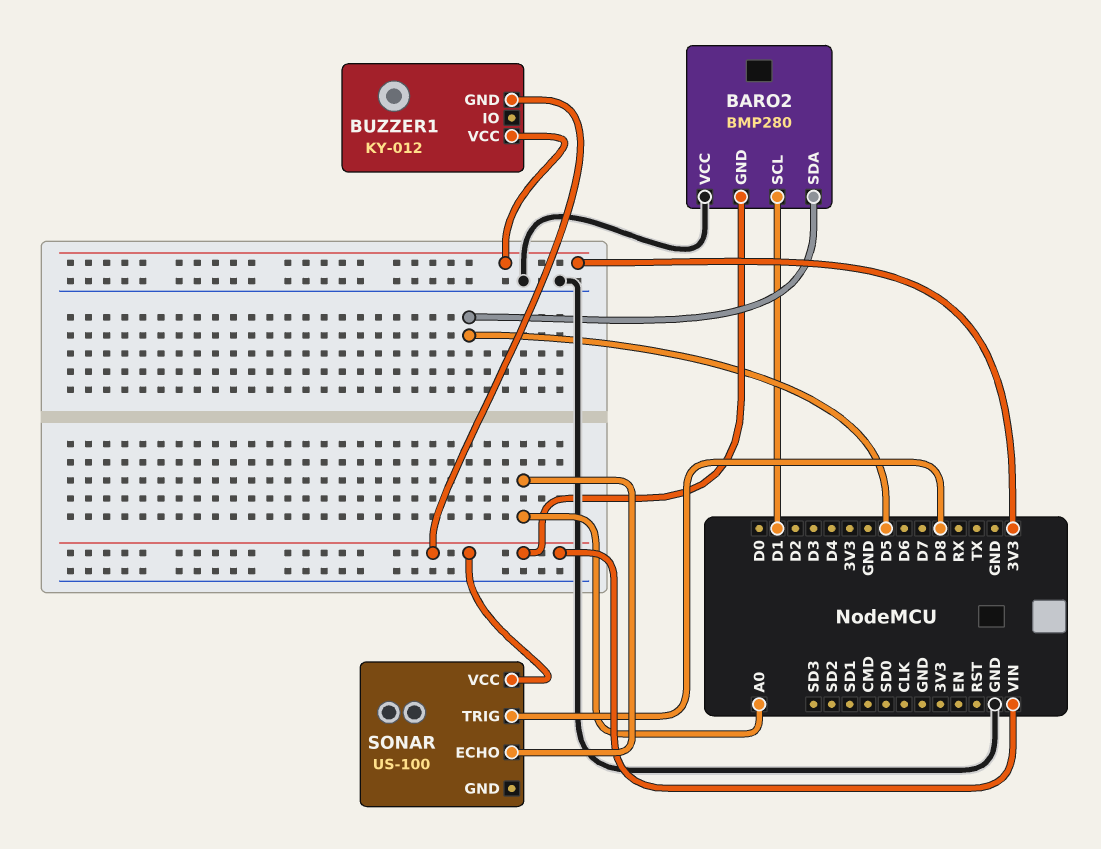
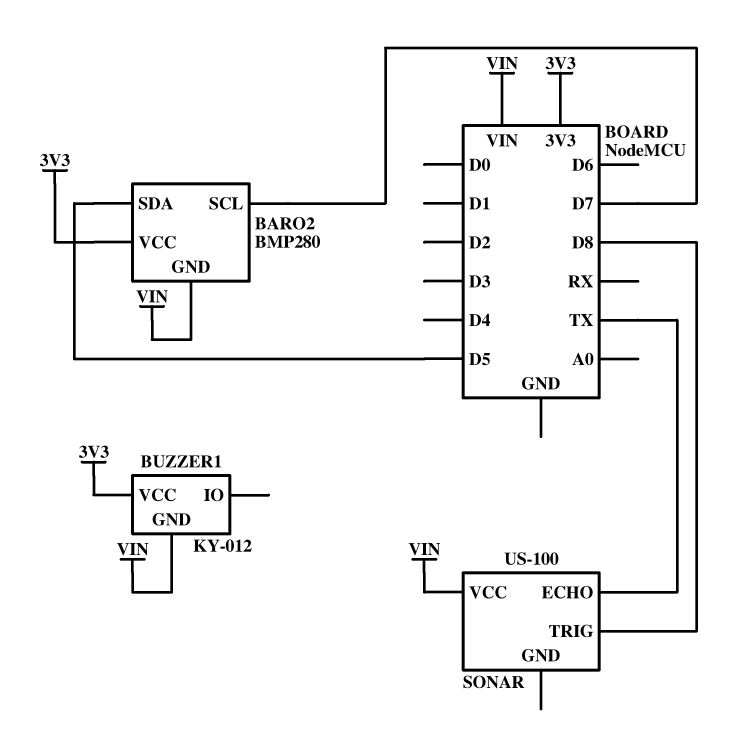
BARO2 pin SCL: D1 -> D7
BARO2 pin VCC: GND -> 3V3
SONAR pin ECHO: A0 -> TX

